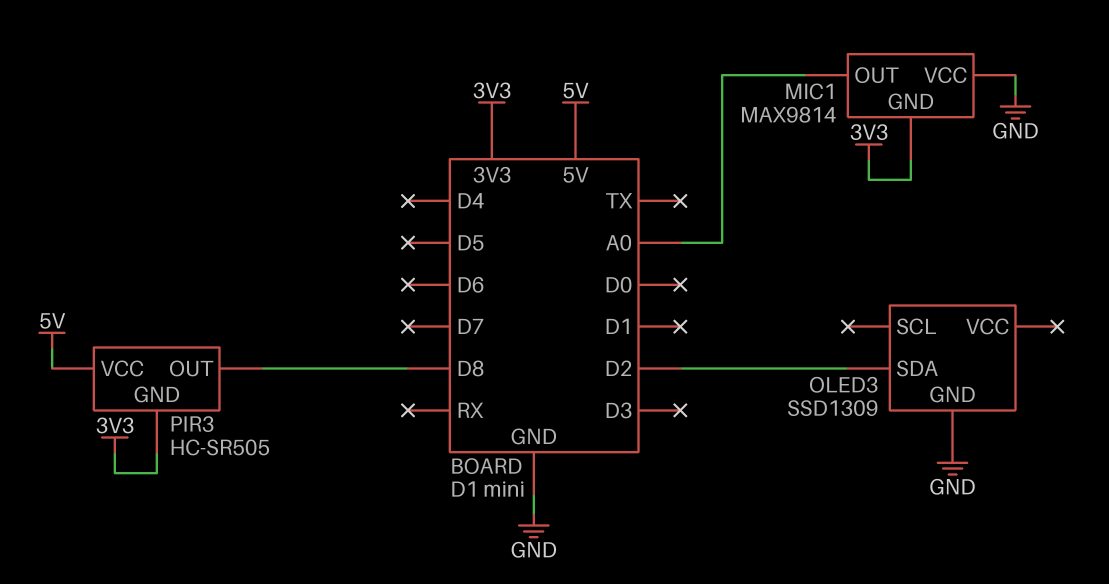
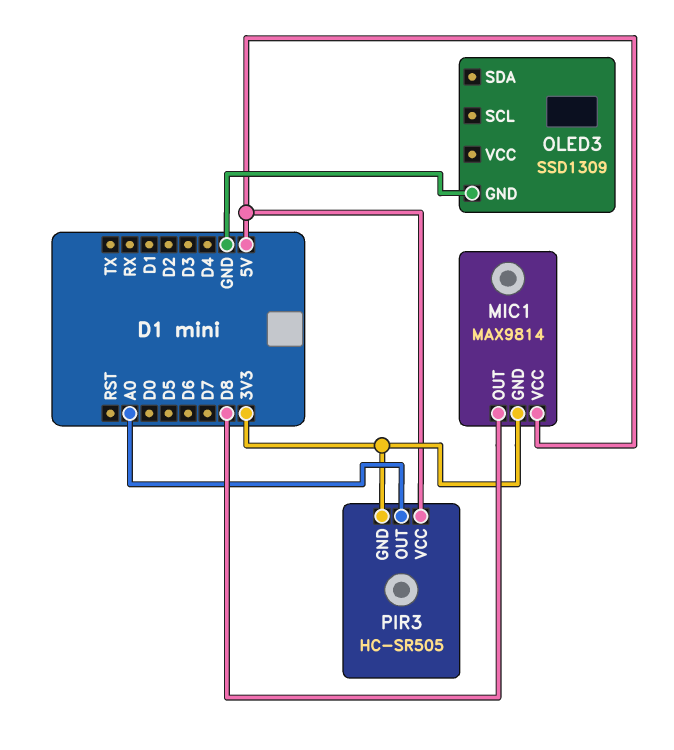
MIC1 pin OUT: A0 -> D8
MIC1 pin VCC: GND -> 5V
OLED3 pin SDA: D2 -> none
PIR3 pin OUT: D8 -> A0

